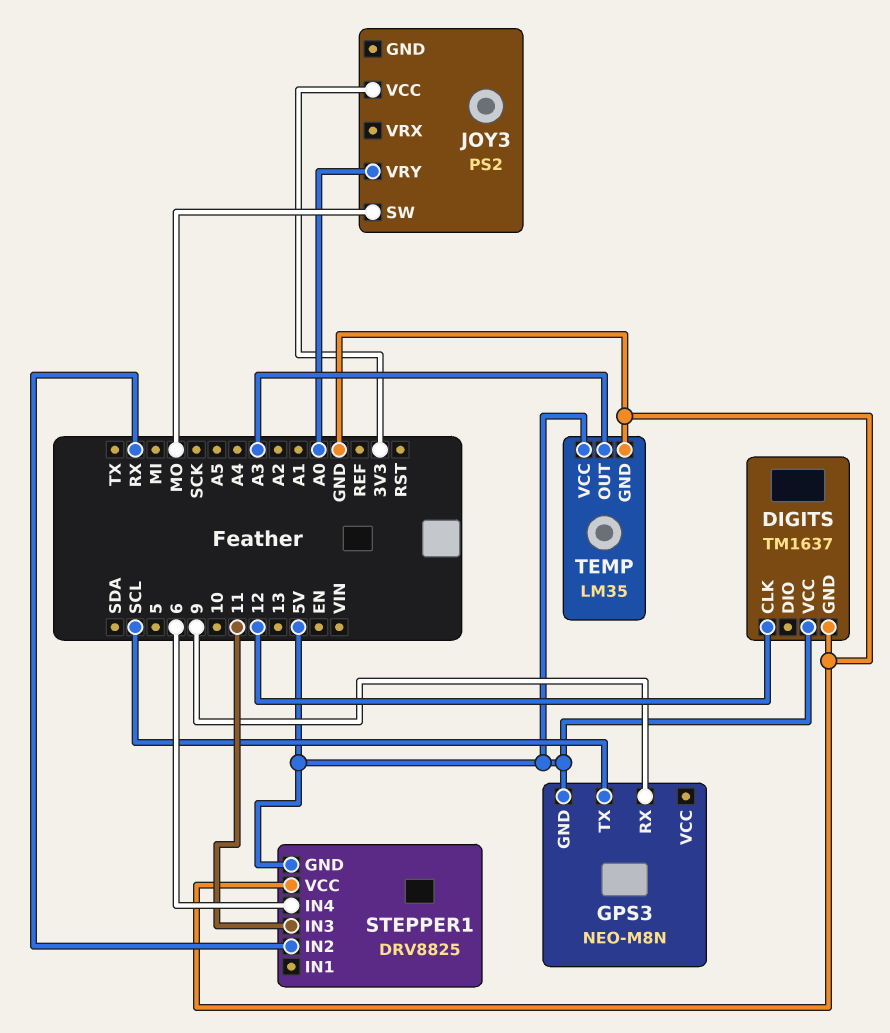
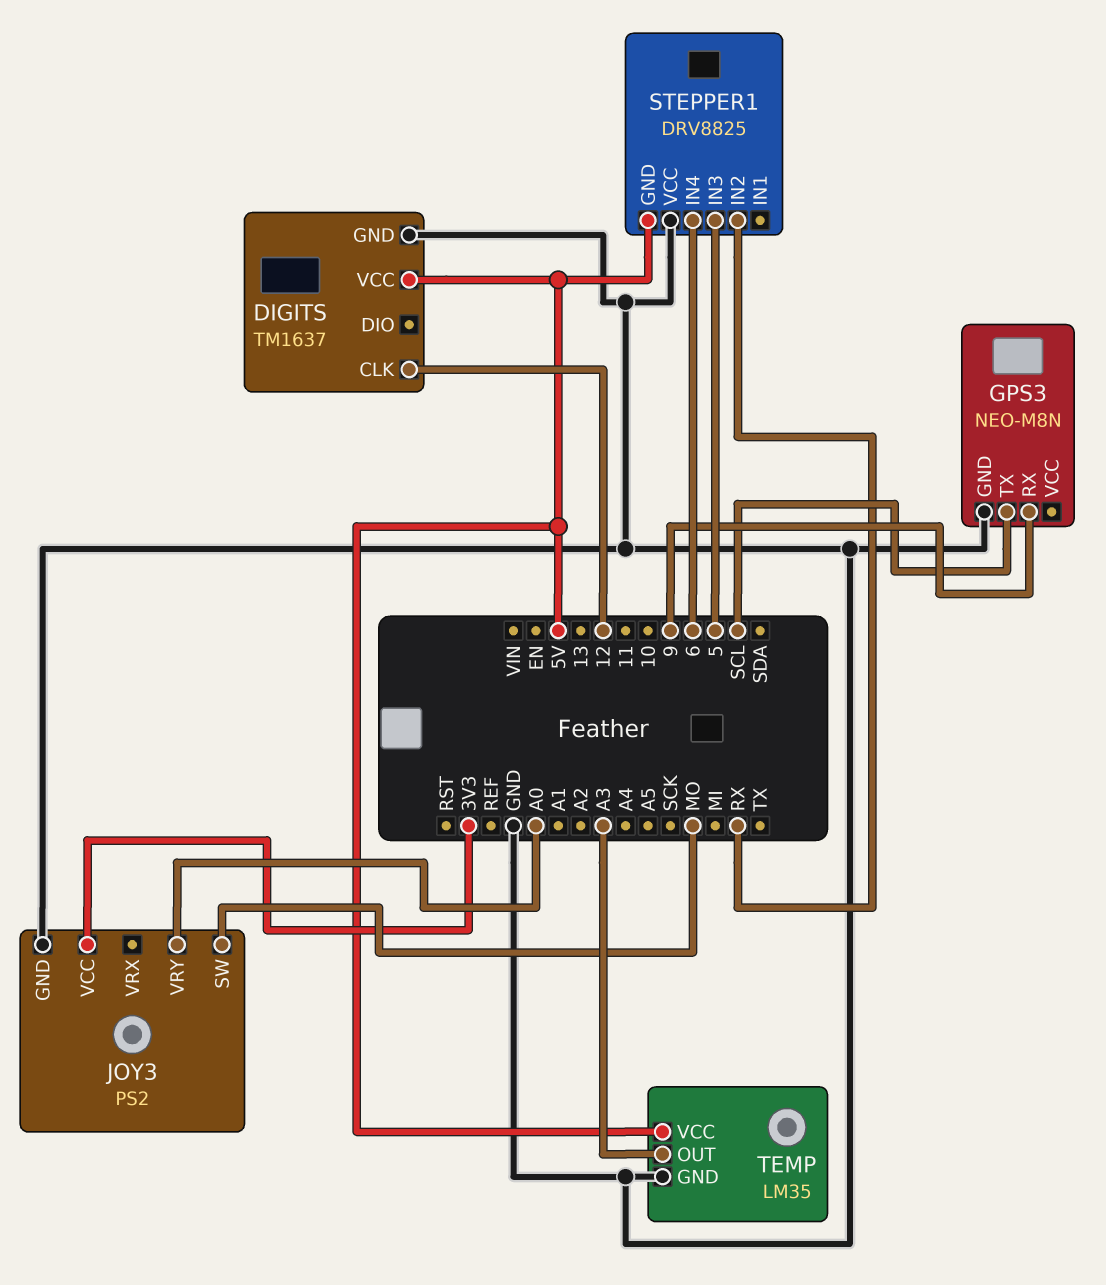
GPS3 pin GND: 5V -> GND
JOY3 pin GND: none -> GND
STEPPER1 pin IN3: 11 -> 5

